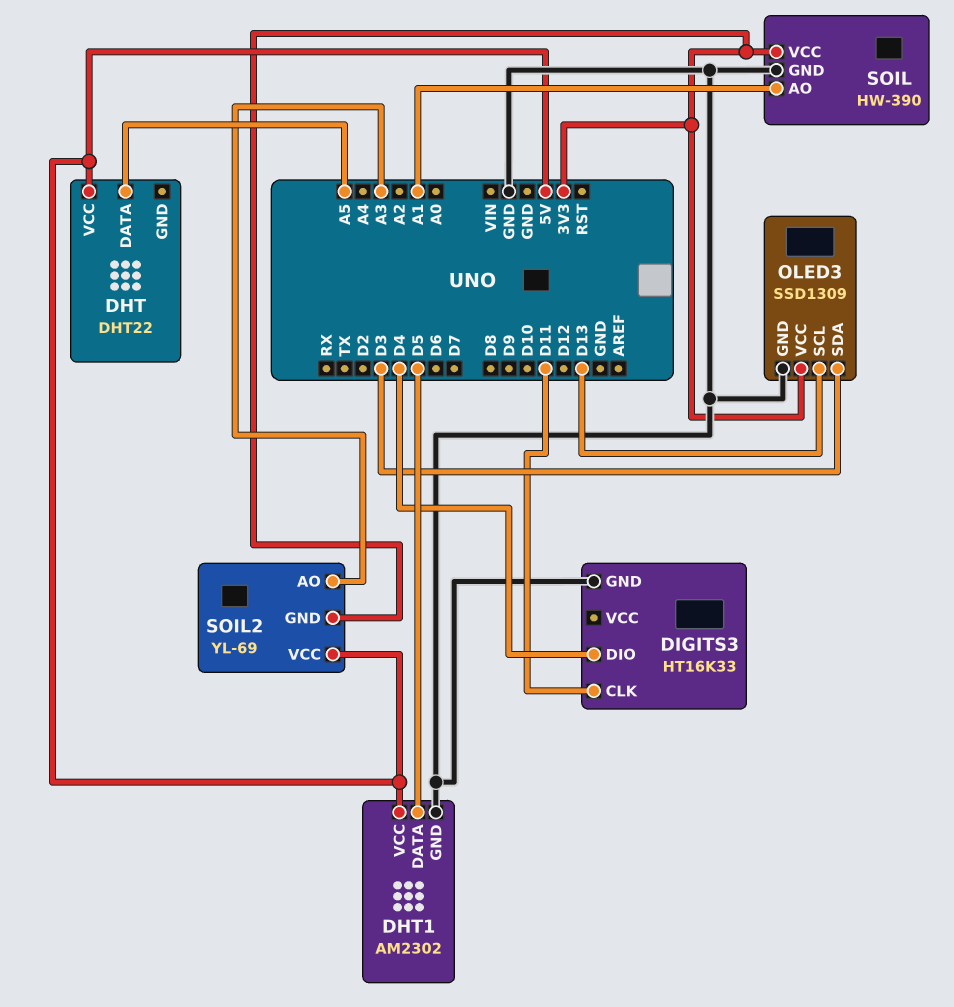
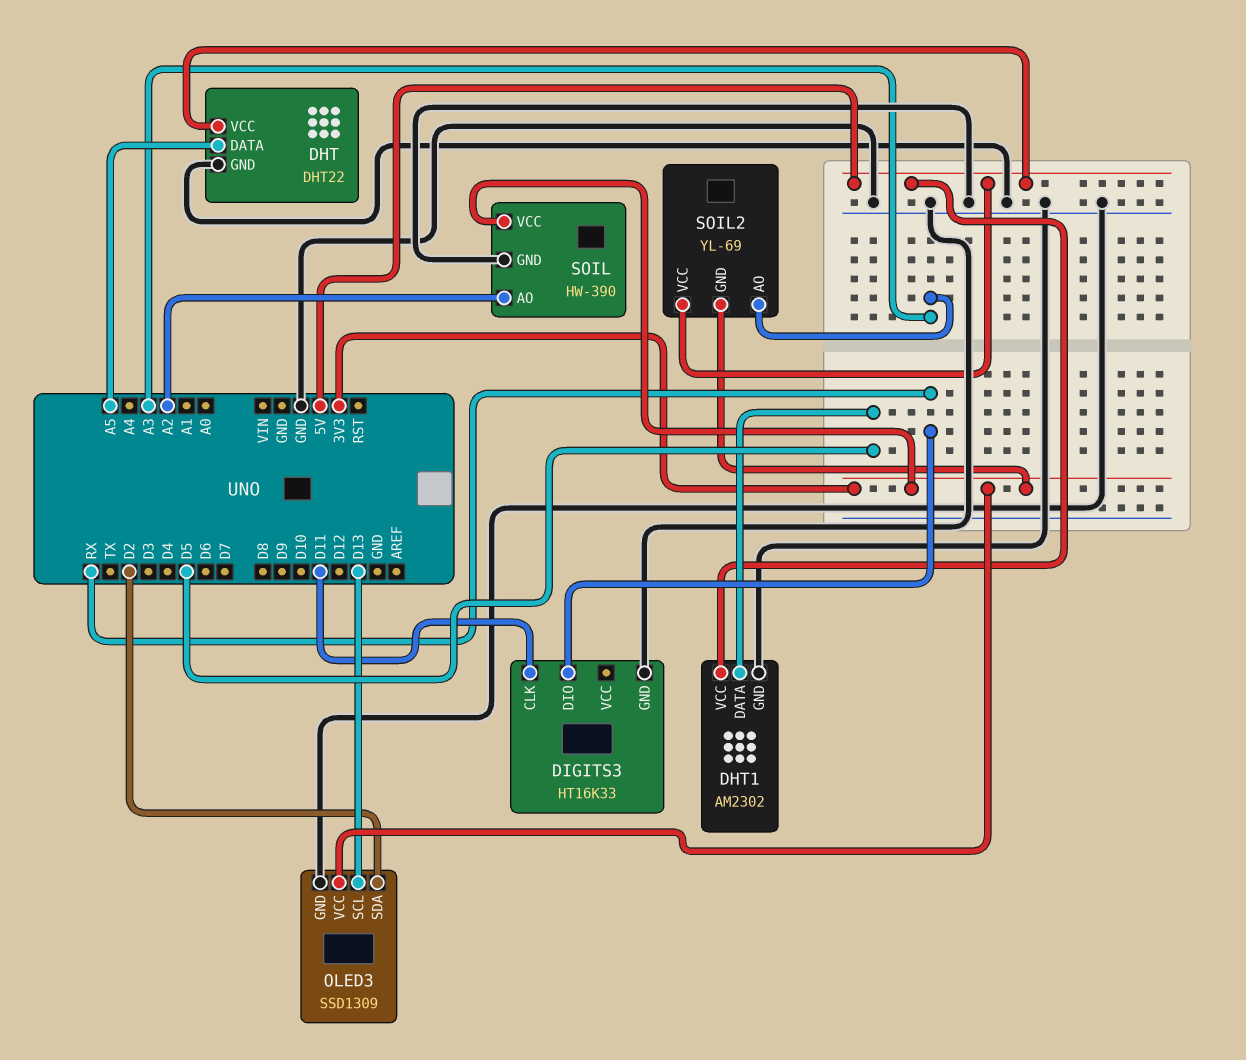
DHT pin GND: none -> GND
DIGITS3 pin DIO: D4 -> RX
OLED3 pin SDA: D3 -> D2
SOIL pin AO: A1 -> A2

